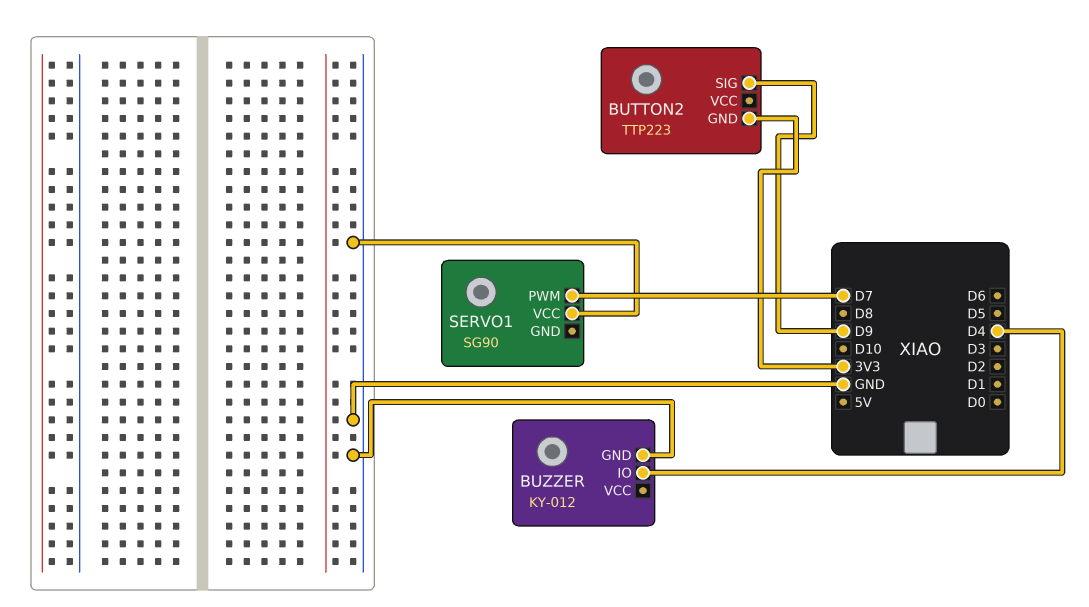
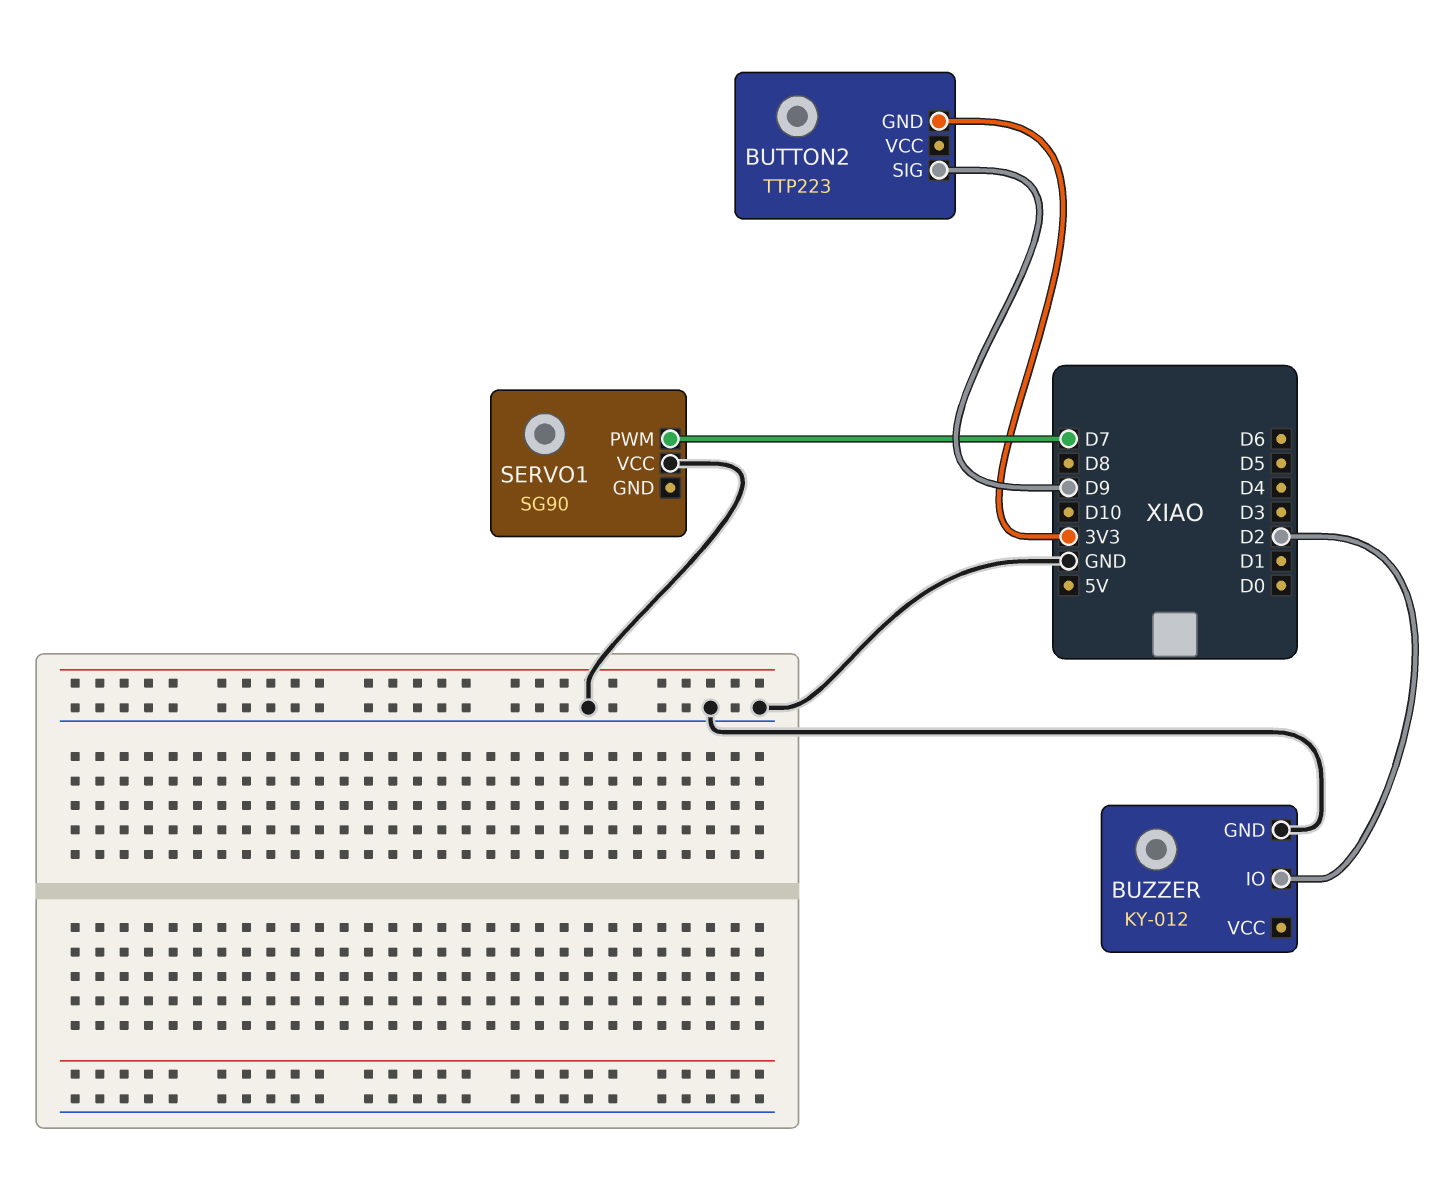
BUZZER pin IO: D4 -> D2

